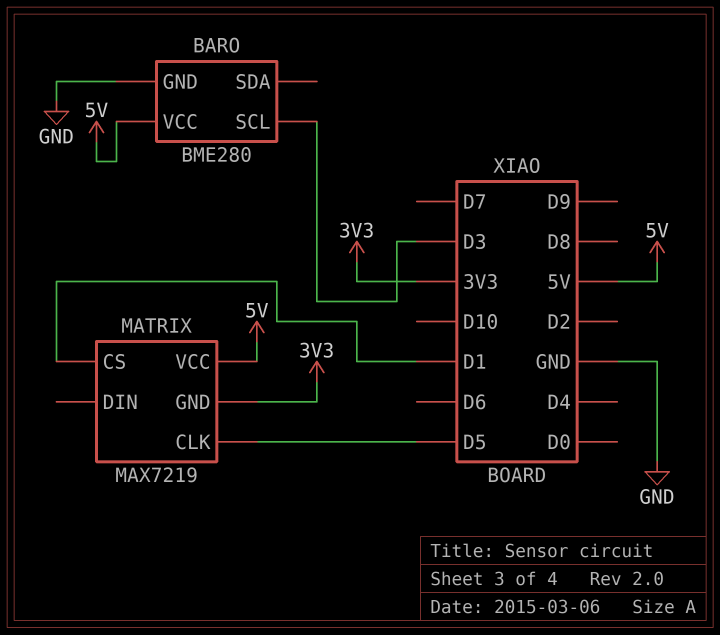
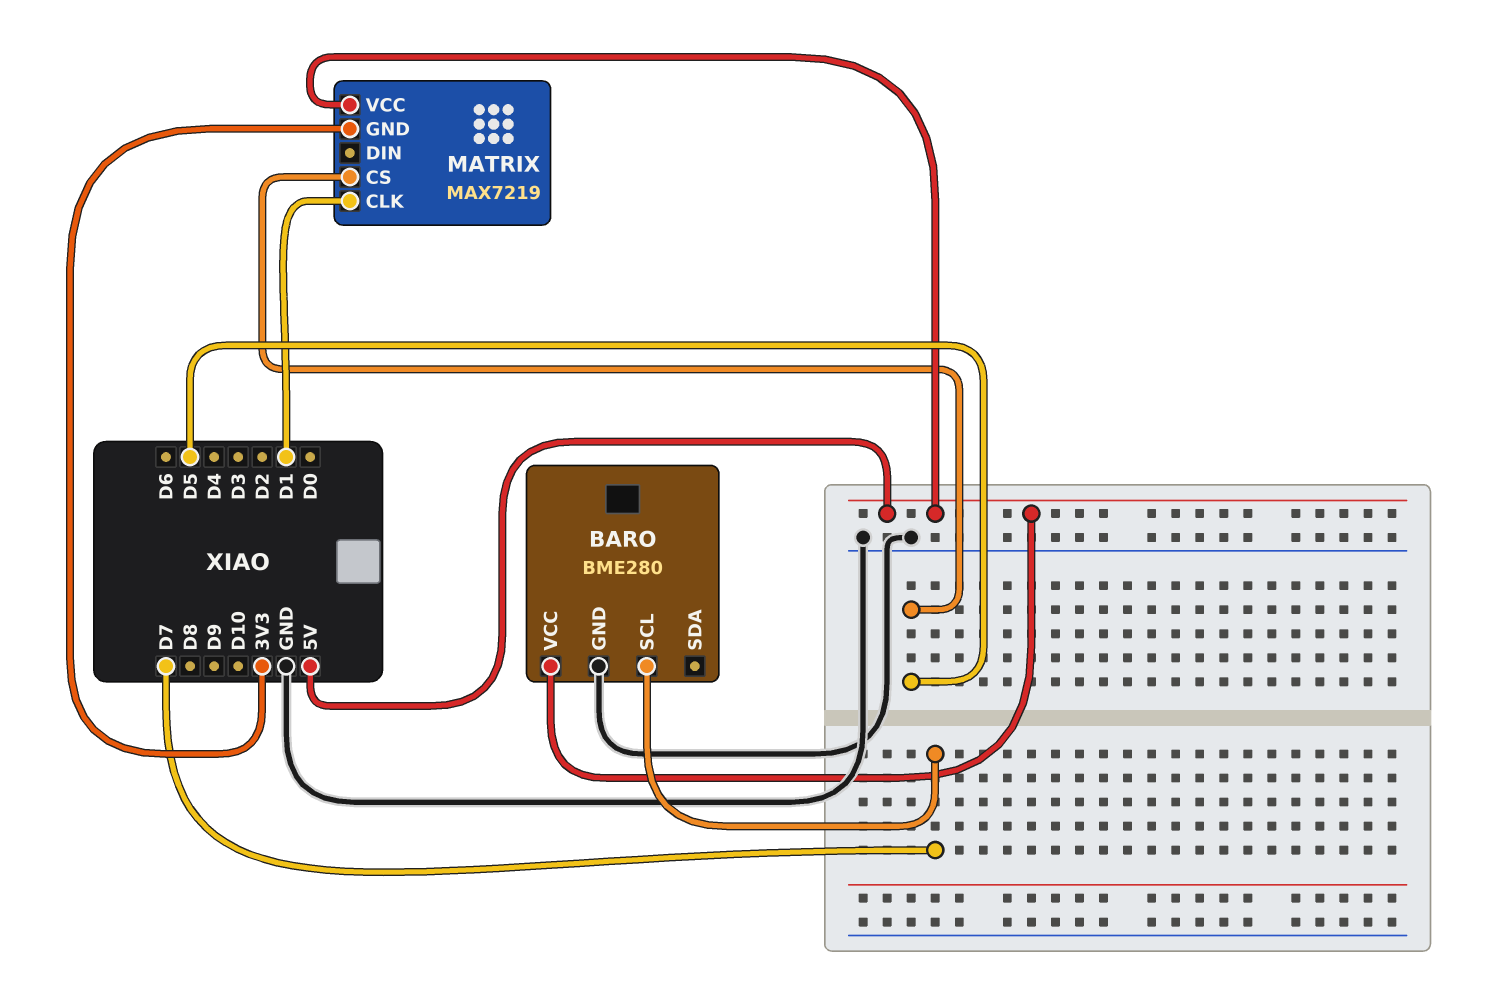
BARO pin SCL: D3 -> D7
MATRIX pin CLK: D5 -> D1
MATRIX pin CS: D1 -> D5

